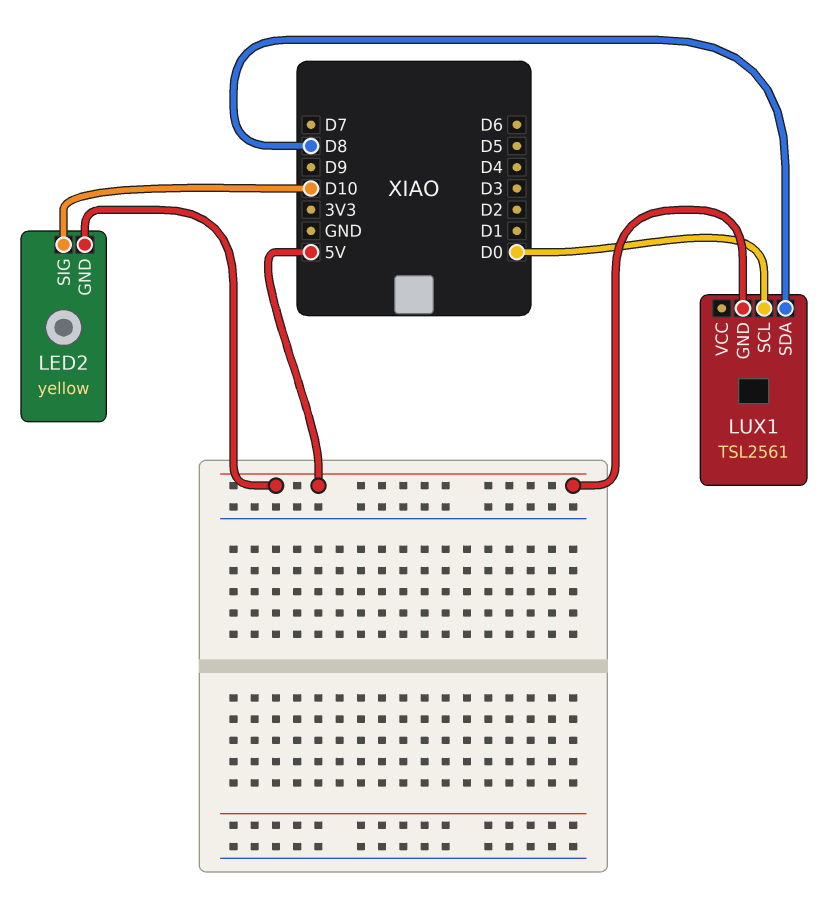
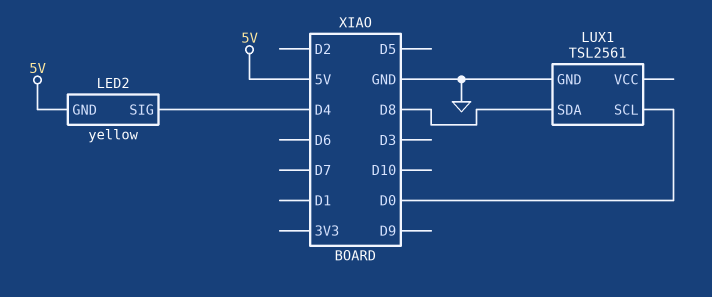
LED2 pin SIG: D10 -> D4
LUX1 pin GND: 5V -> GND

